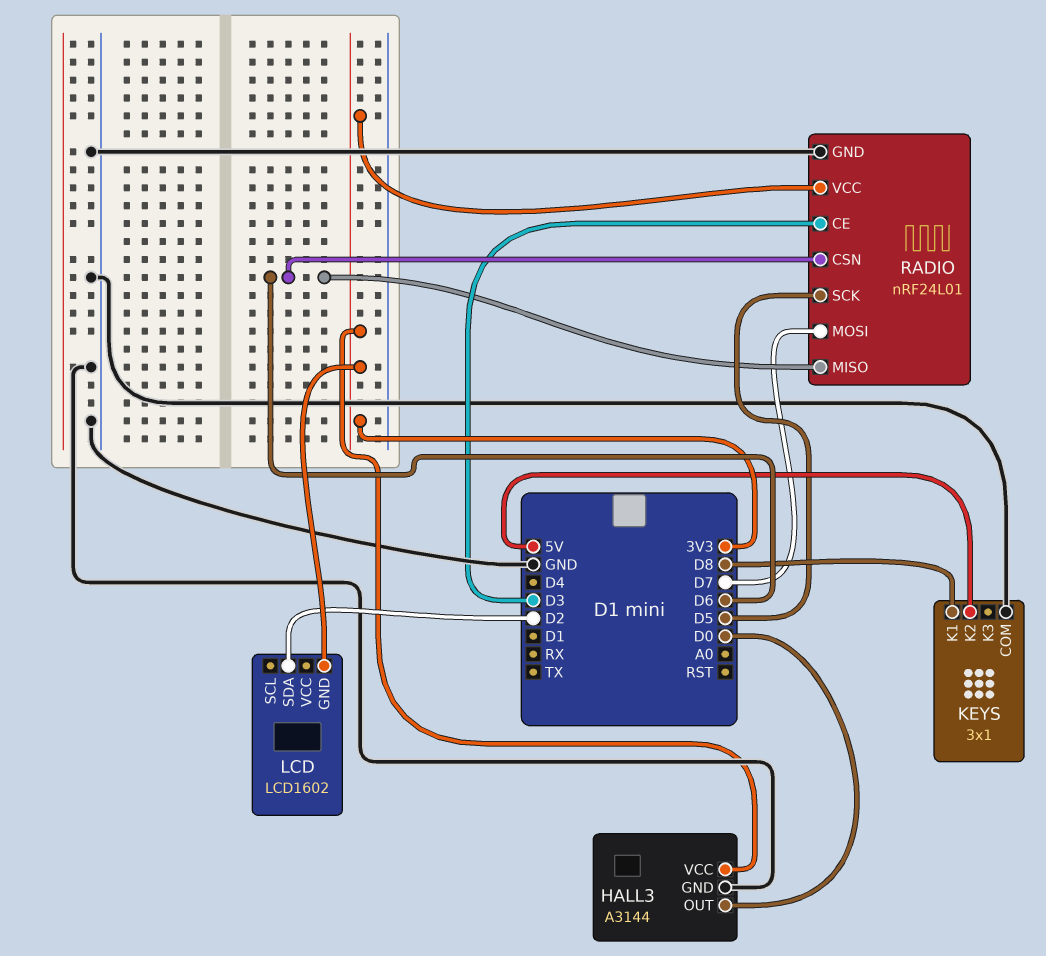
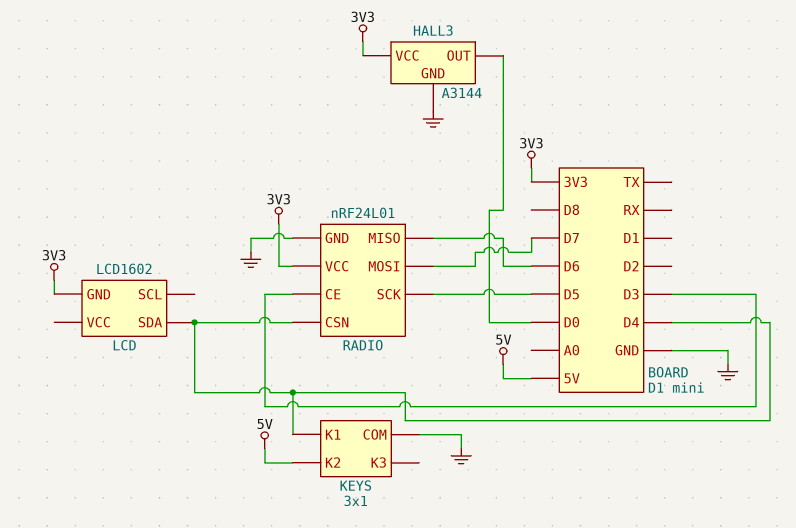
KEYS pin K1: D8 -> D4
LCD pin SDA: D2 -> D4
RADIO pin CSN: D6 -> D4

